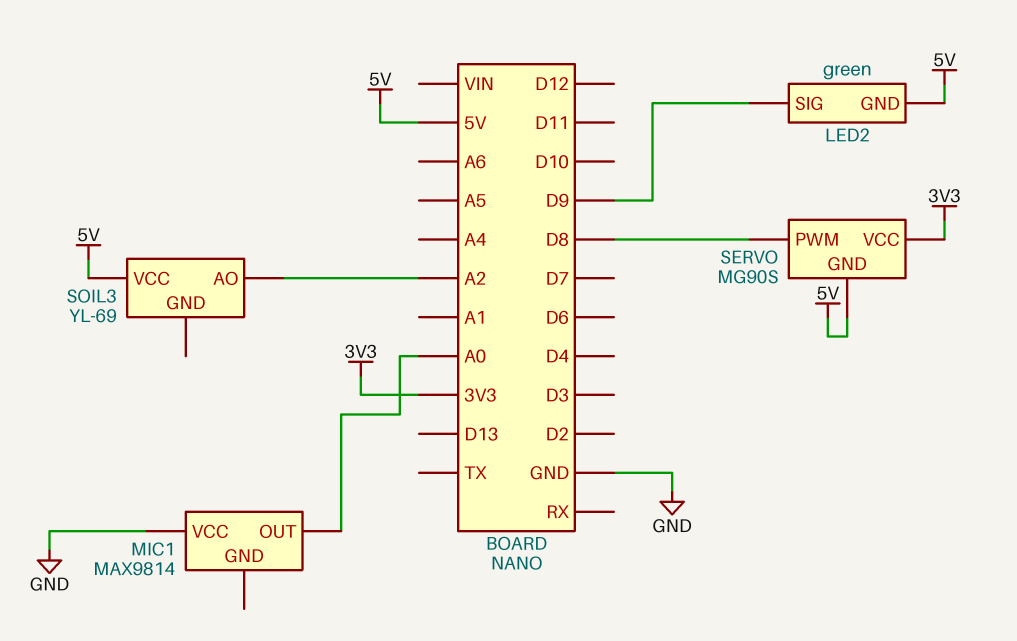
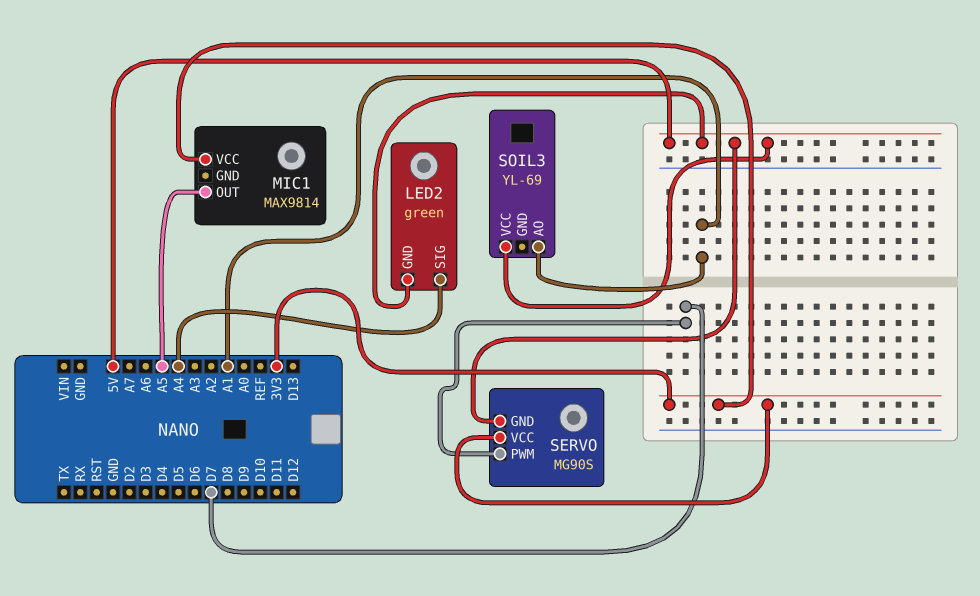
LED2 pin SIG: D9 -> A4
MIC1 pin OUT: A0 -> A5
MIC1 pin VCC: GND -> 3V3
SERVO pin PWM: D8 -> D7
SOIL3 pin AO: A2 -> A1

